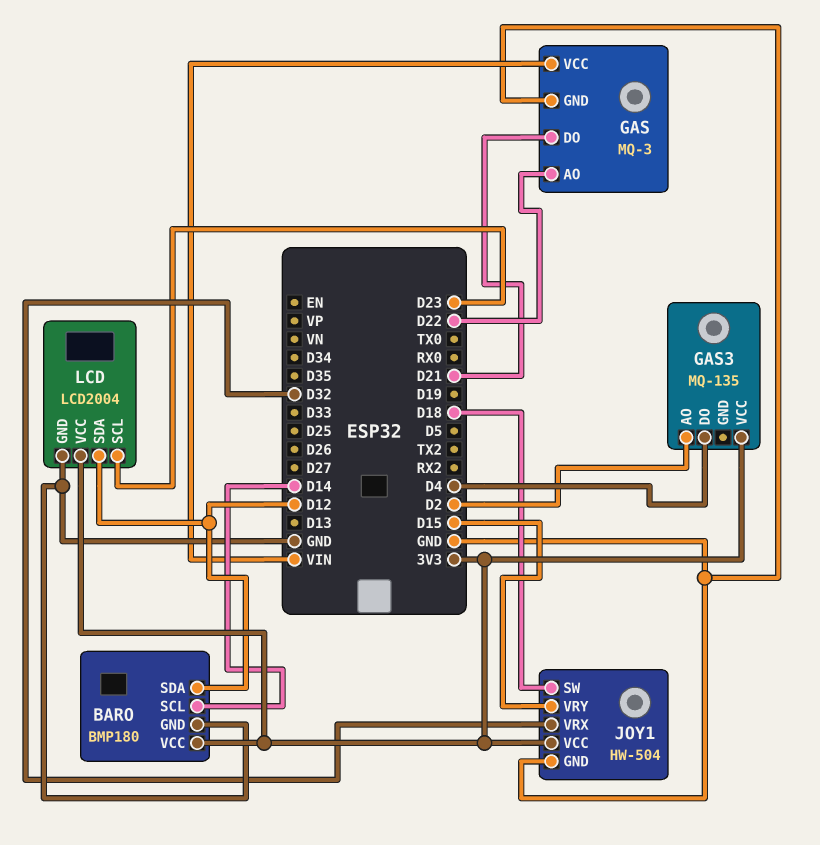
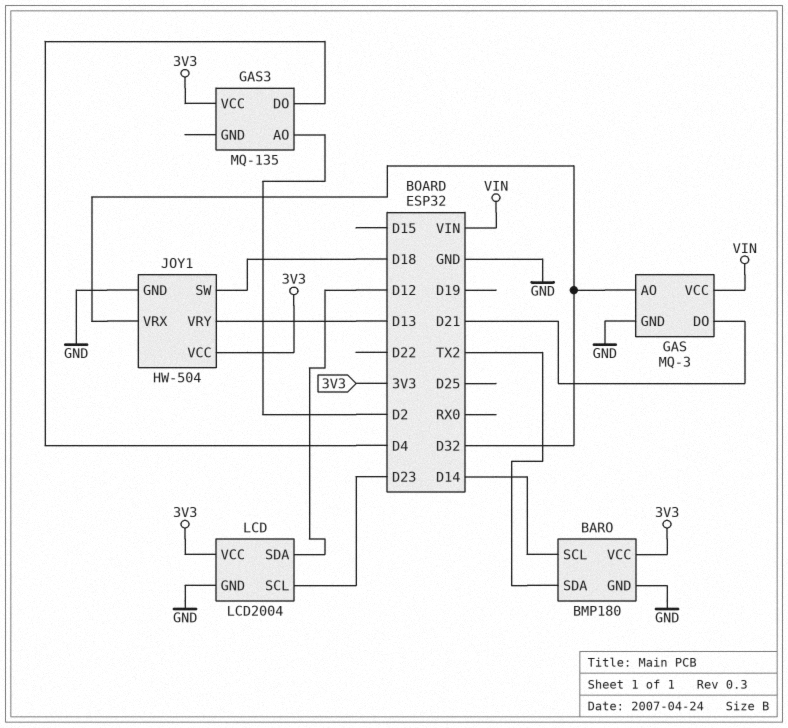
BARO pin SDA: D12 -> TX2
GAS pin AO: D22 -> D32
JOY1 pin VRY: D15 -> D13

